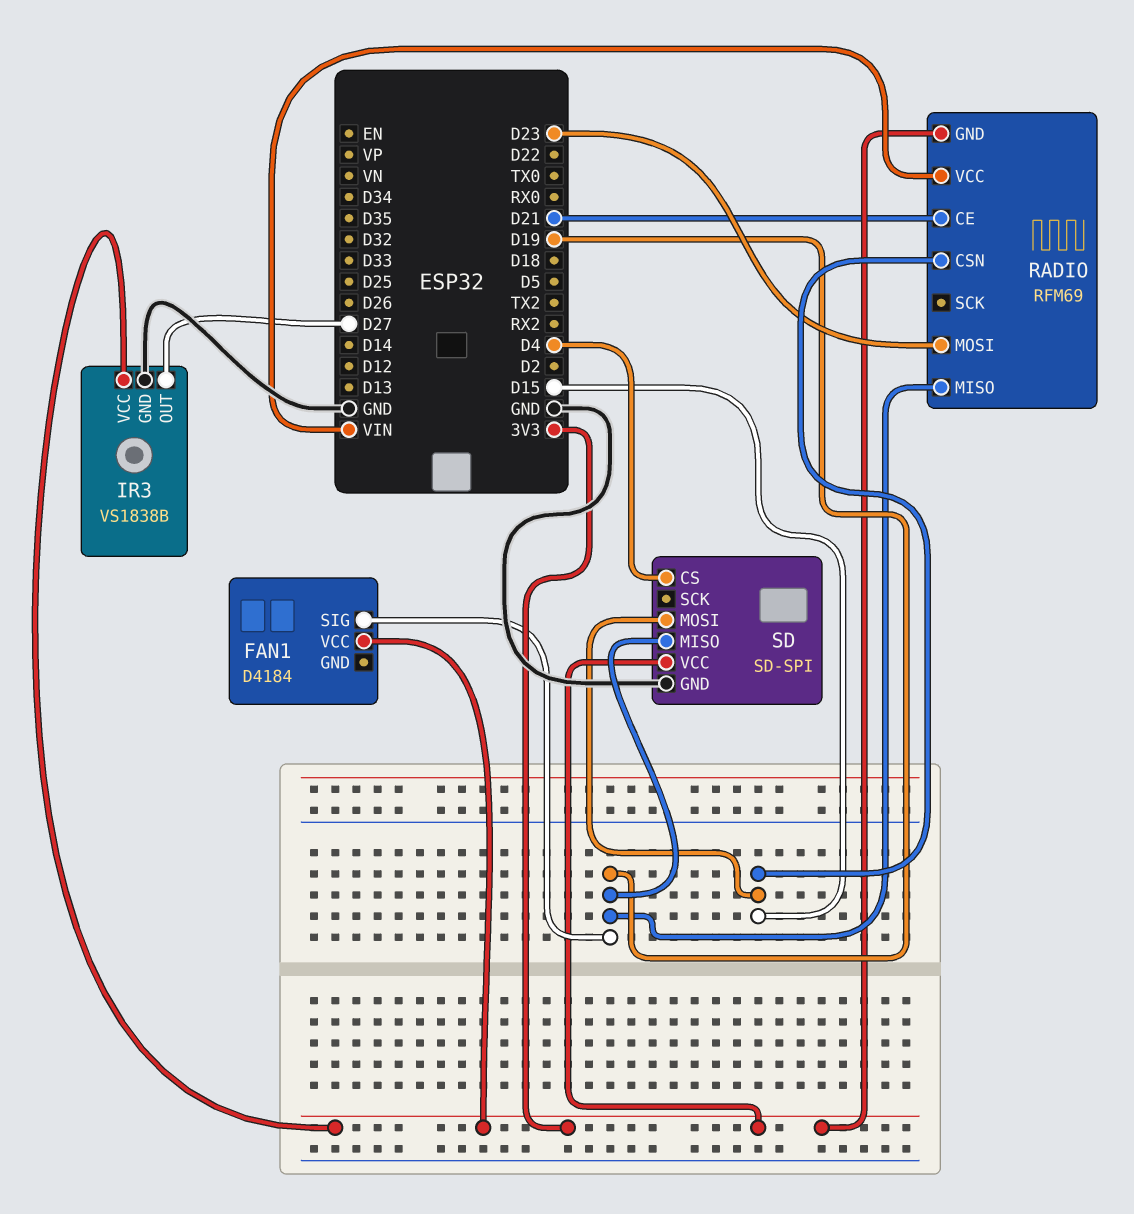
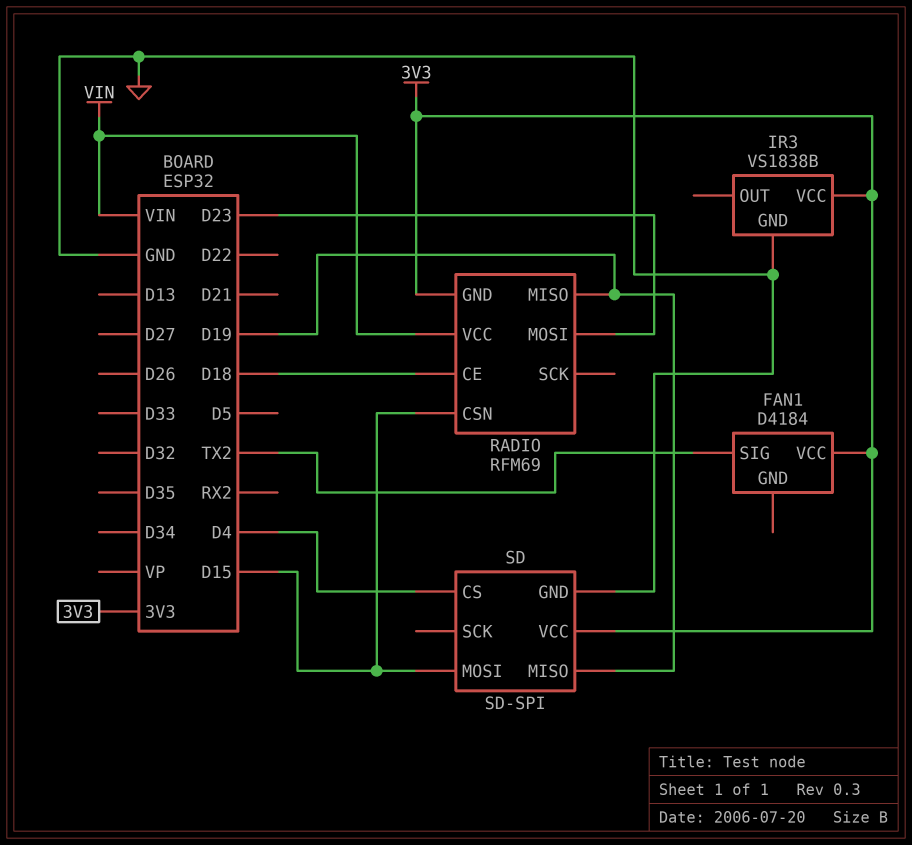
FAN1 pin SIG: D19 -> TX2
IR3 pin OUT: D27 -> none
RADIO pin CE: D21 -> D18

